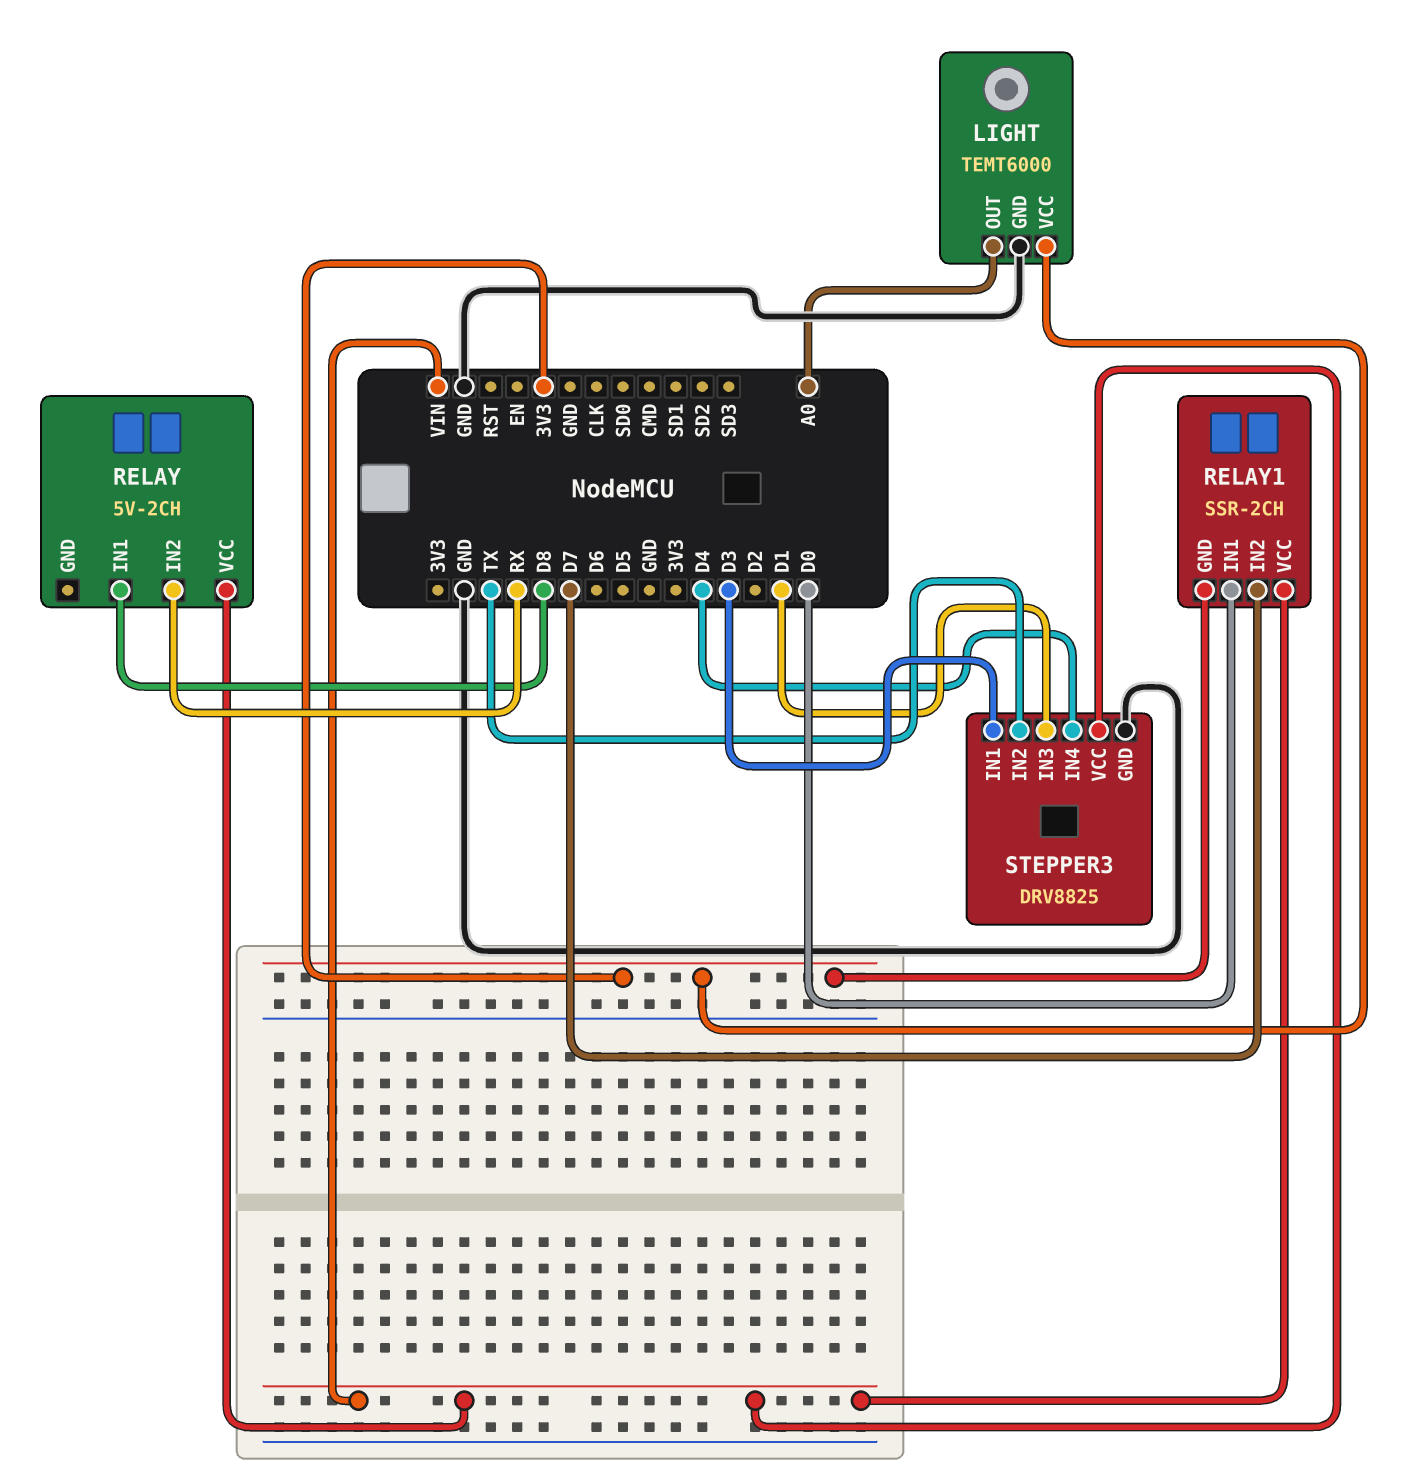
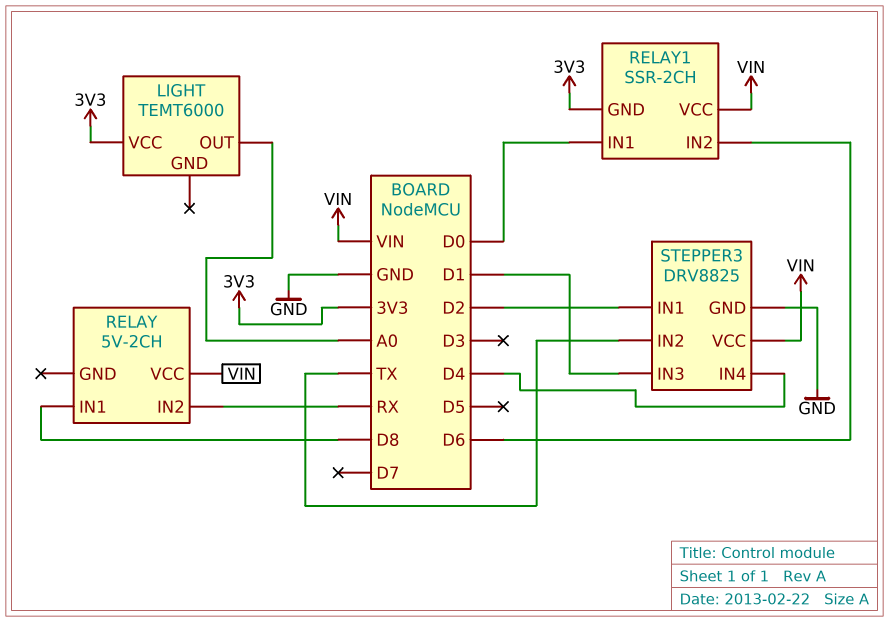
LIGHT pin GND: GND -> none
RELAY1 pin IN2: D7 -> D6
STEPPER3 pin IN1: D3 -> D2

